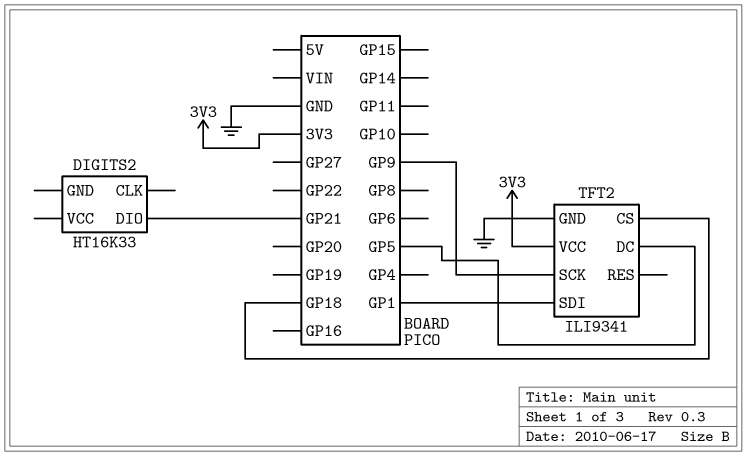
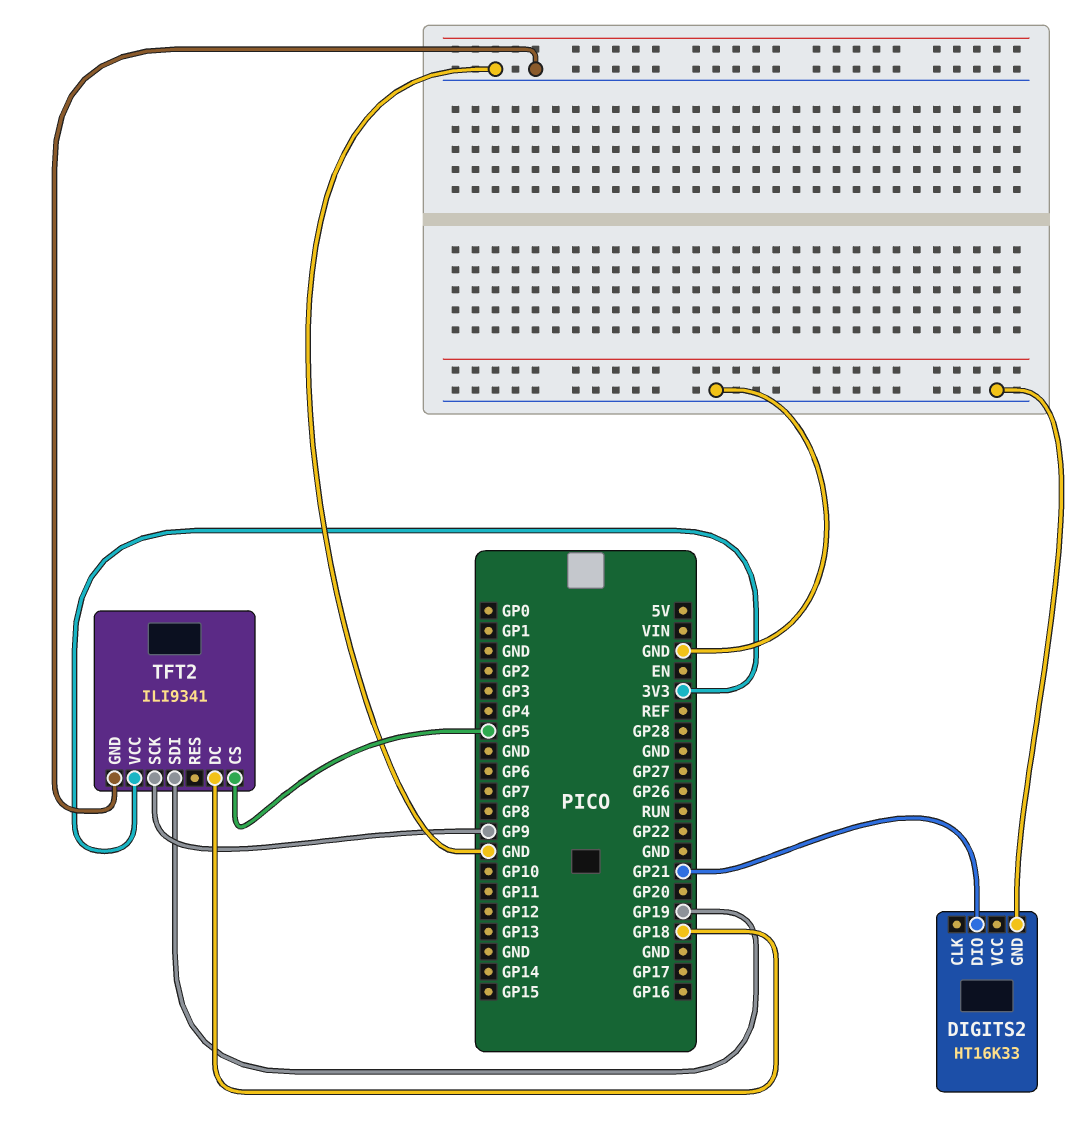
DIGITS2 pin GND: none -> GND
TFT2 pin CS: GP18 -> GP5
TFT2 pin DC: GP5 -> GP18
TFT2 pin SDI: GP1 -> GP19

